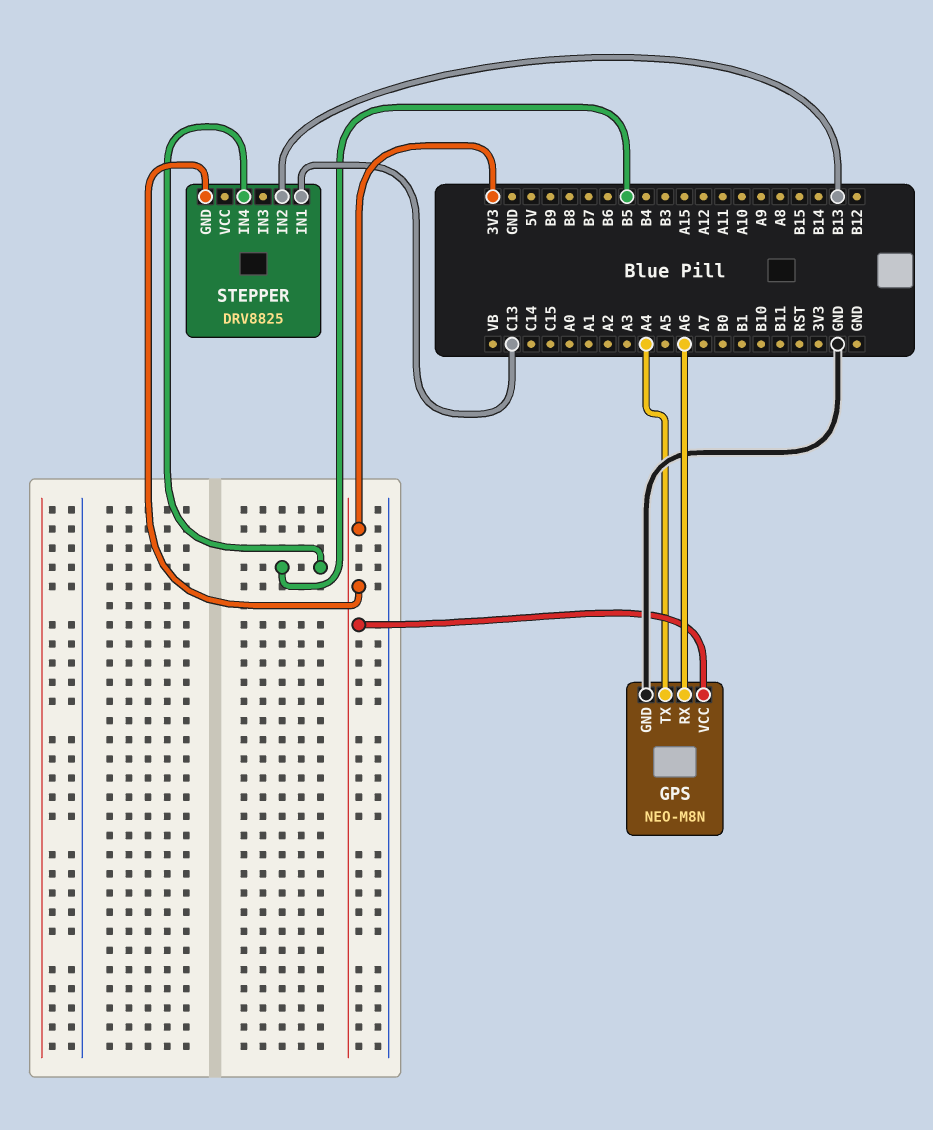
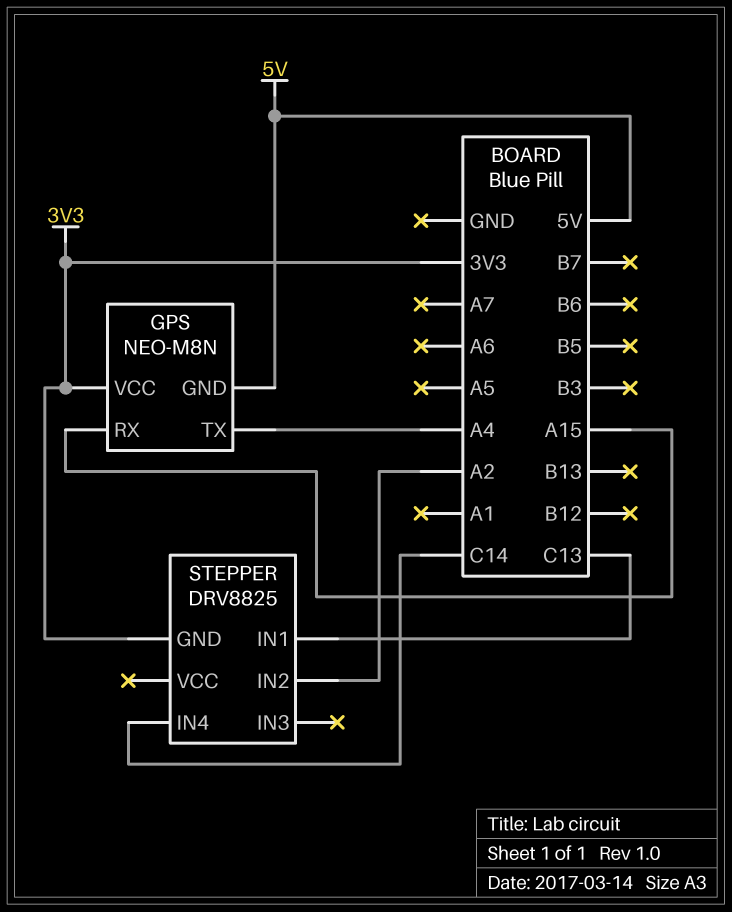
GPS pin GND: GND -> 5V
GPS pin RX: A6 -> A15
STEPPER pin IN2: B13 -> A2
STEPPER pin IN4: B5 -> C14

